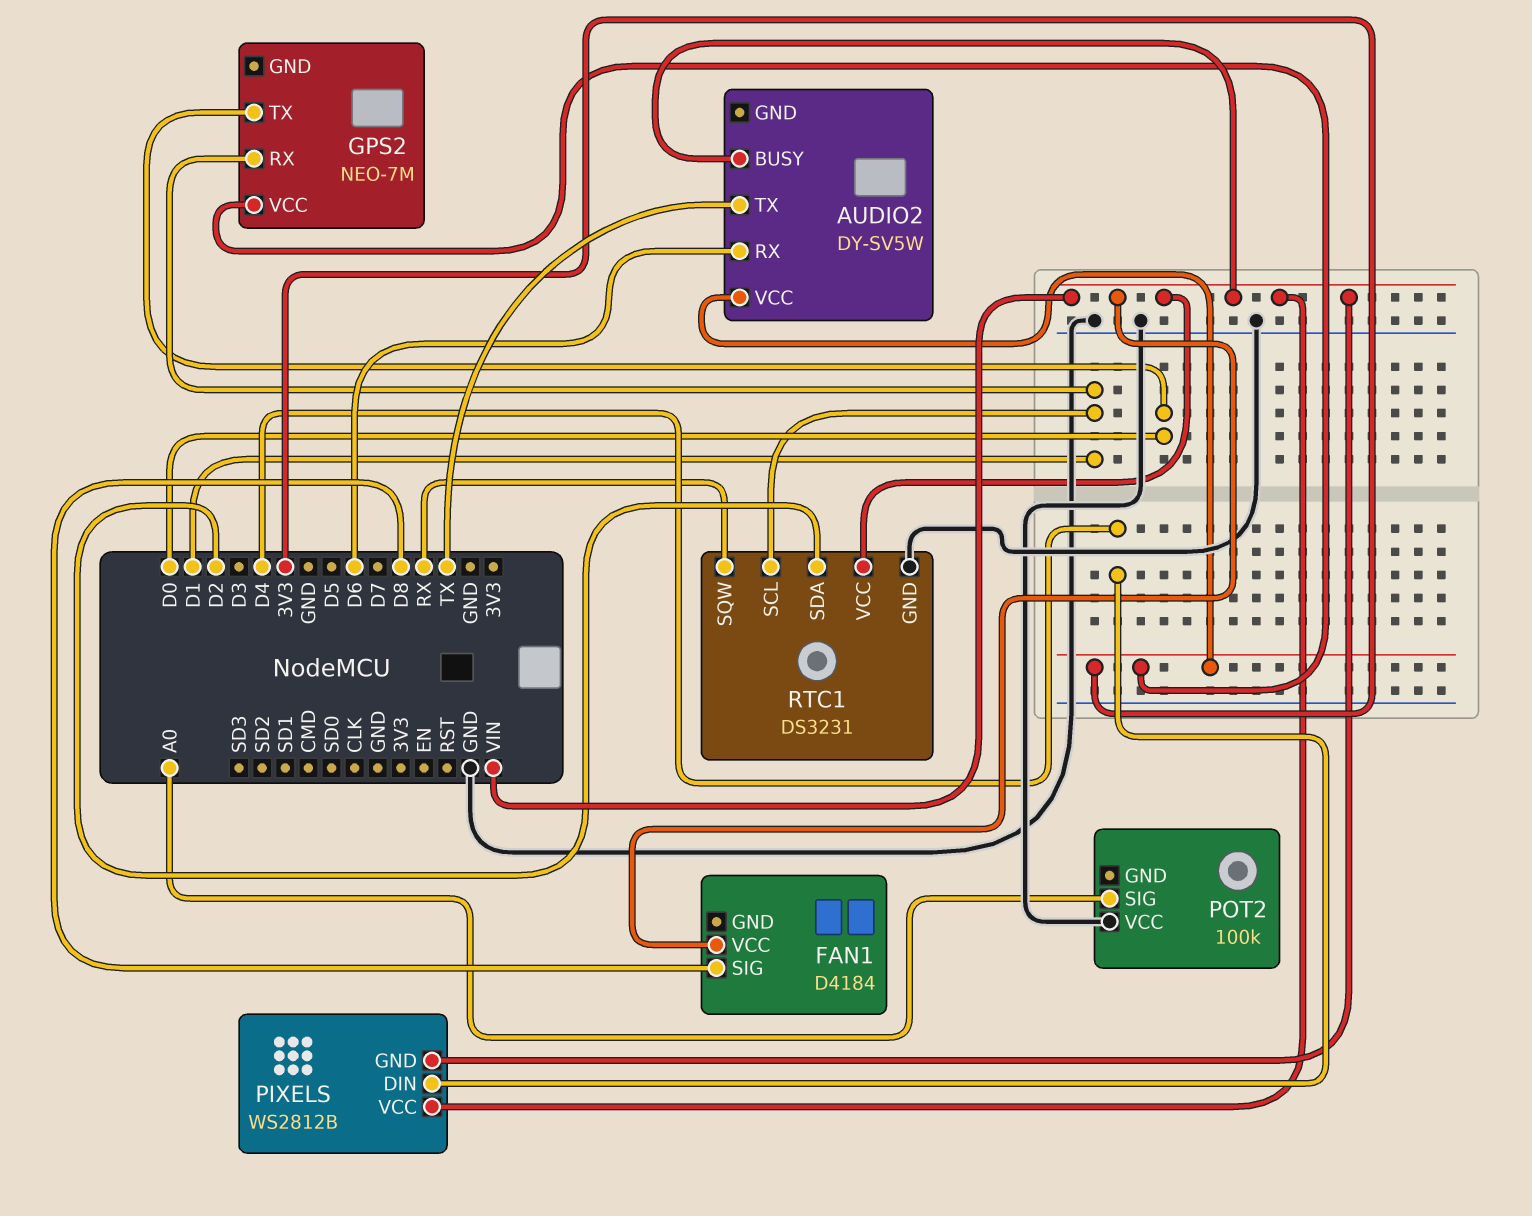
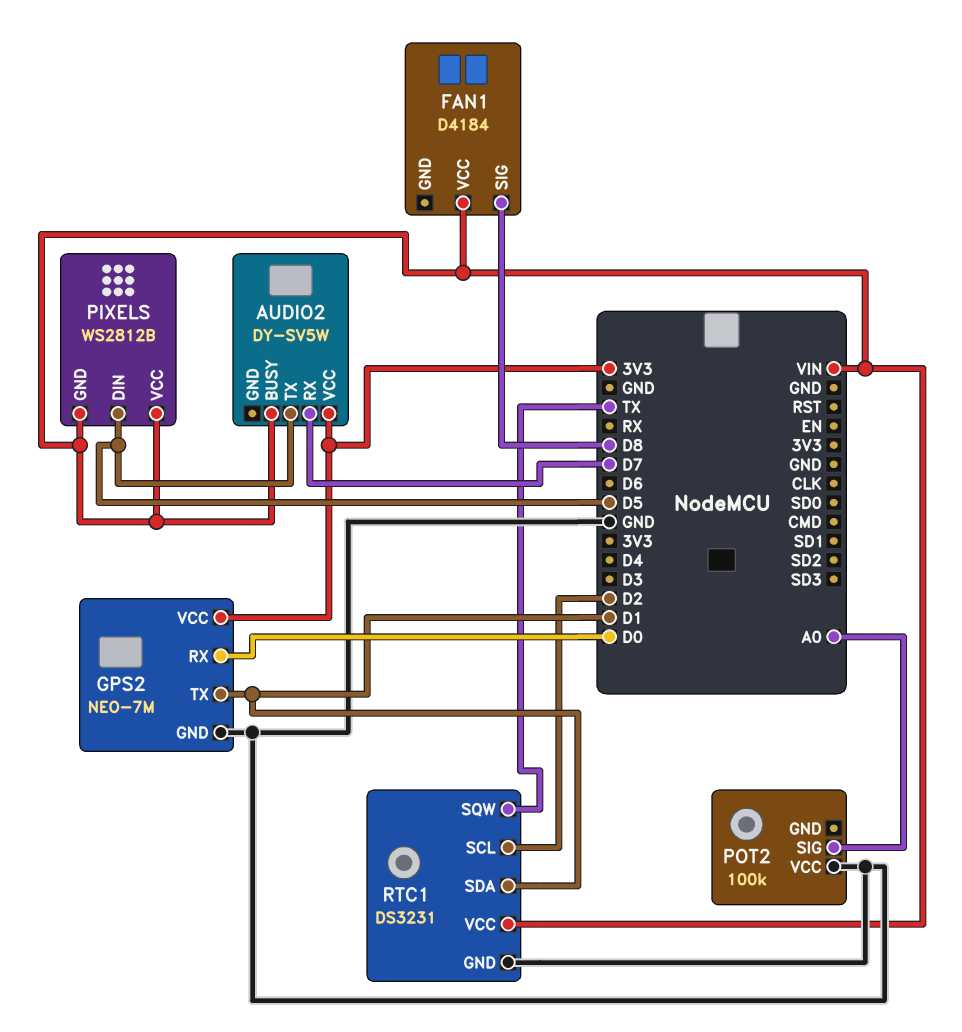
AUDIO2 pin RX: D6 -> D7
AUDIO2 pin TX: TX -> D5
GPS2 pin GND: none -> GND
GPS2 pin RX: D1 -> D0
GPS2 pin TX: D0 -> D1
PIXELS pin DIN: D4 -> D5
RTC1 pin SCL: D1 -> D2
RTC1 pin SDA: D2 -> D1
RTC1 pin SQW: RX -> TX

